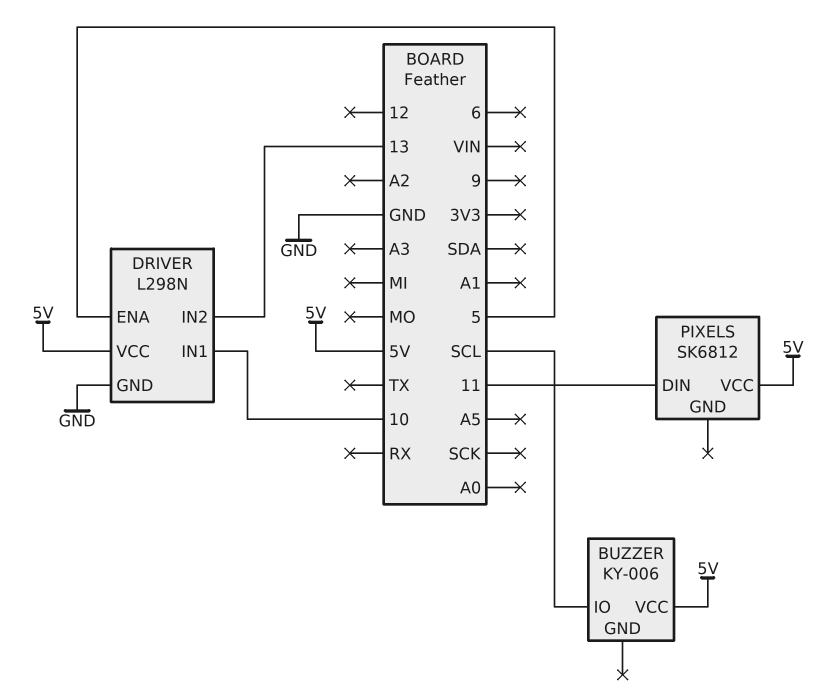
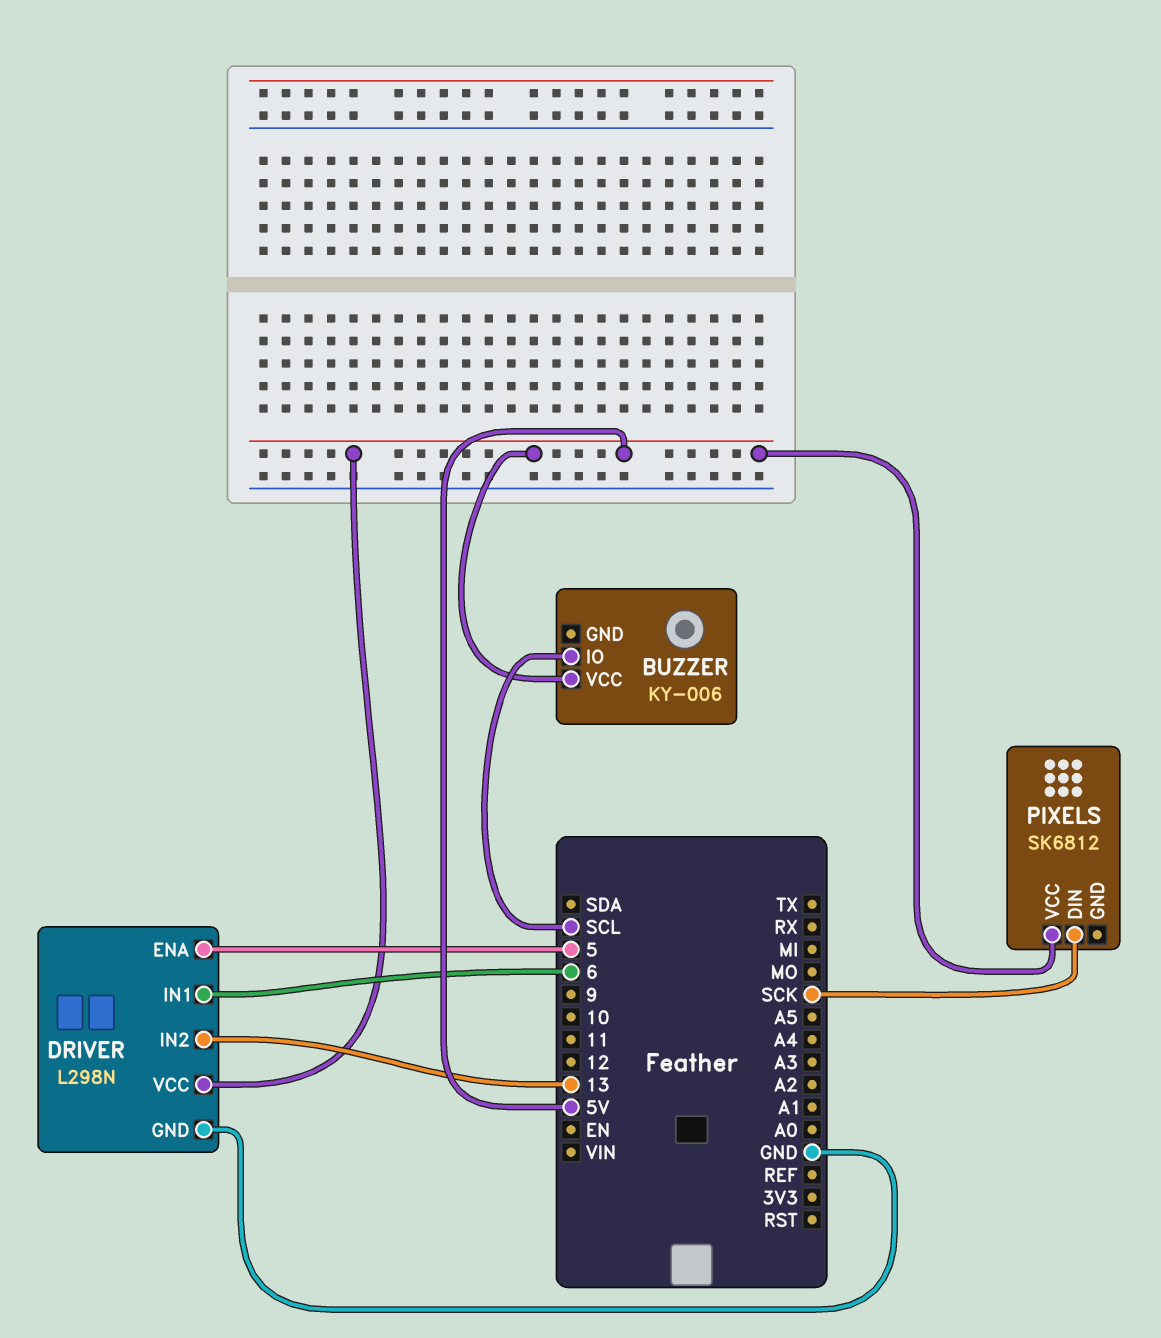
DRIVER pin IN1: 10 -> 6
PIXELS pin DIN: 11 -> SCK

